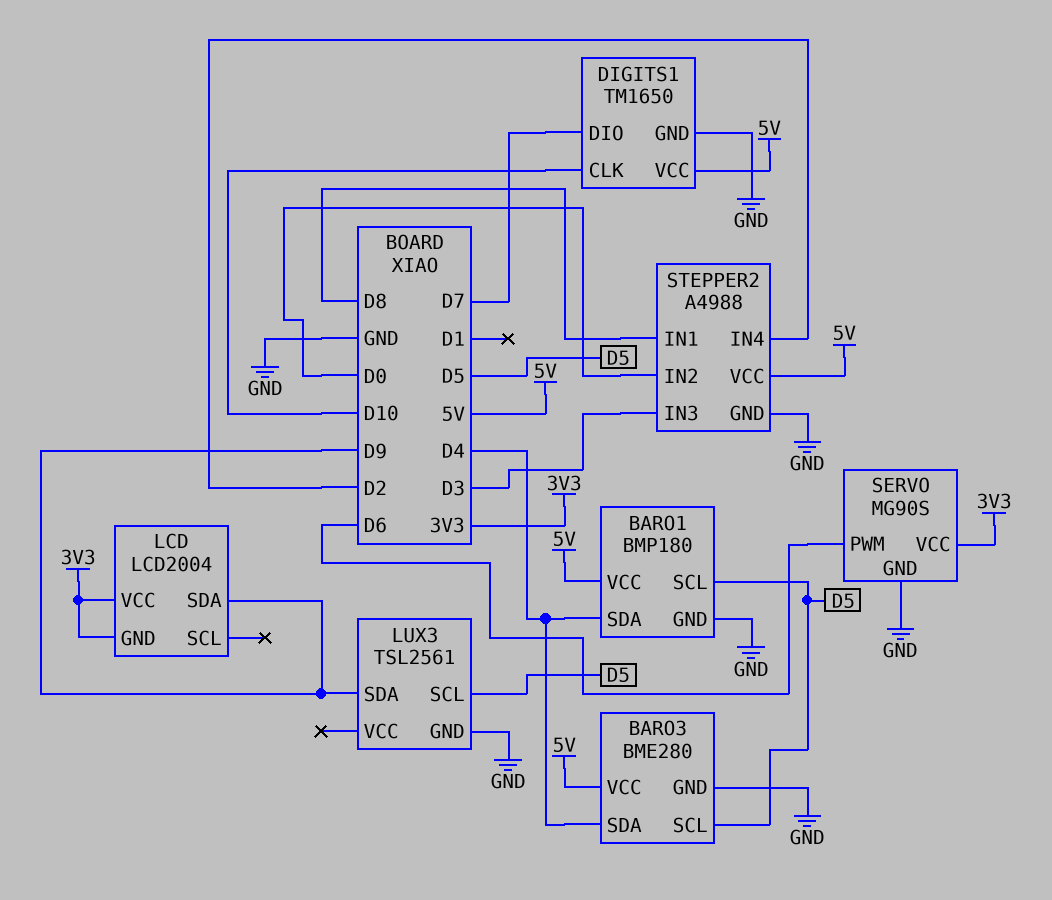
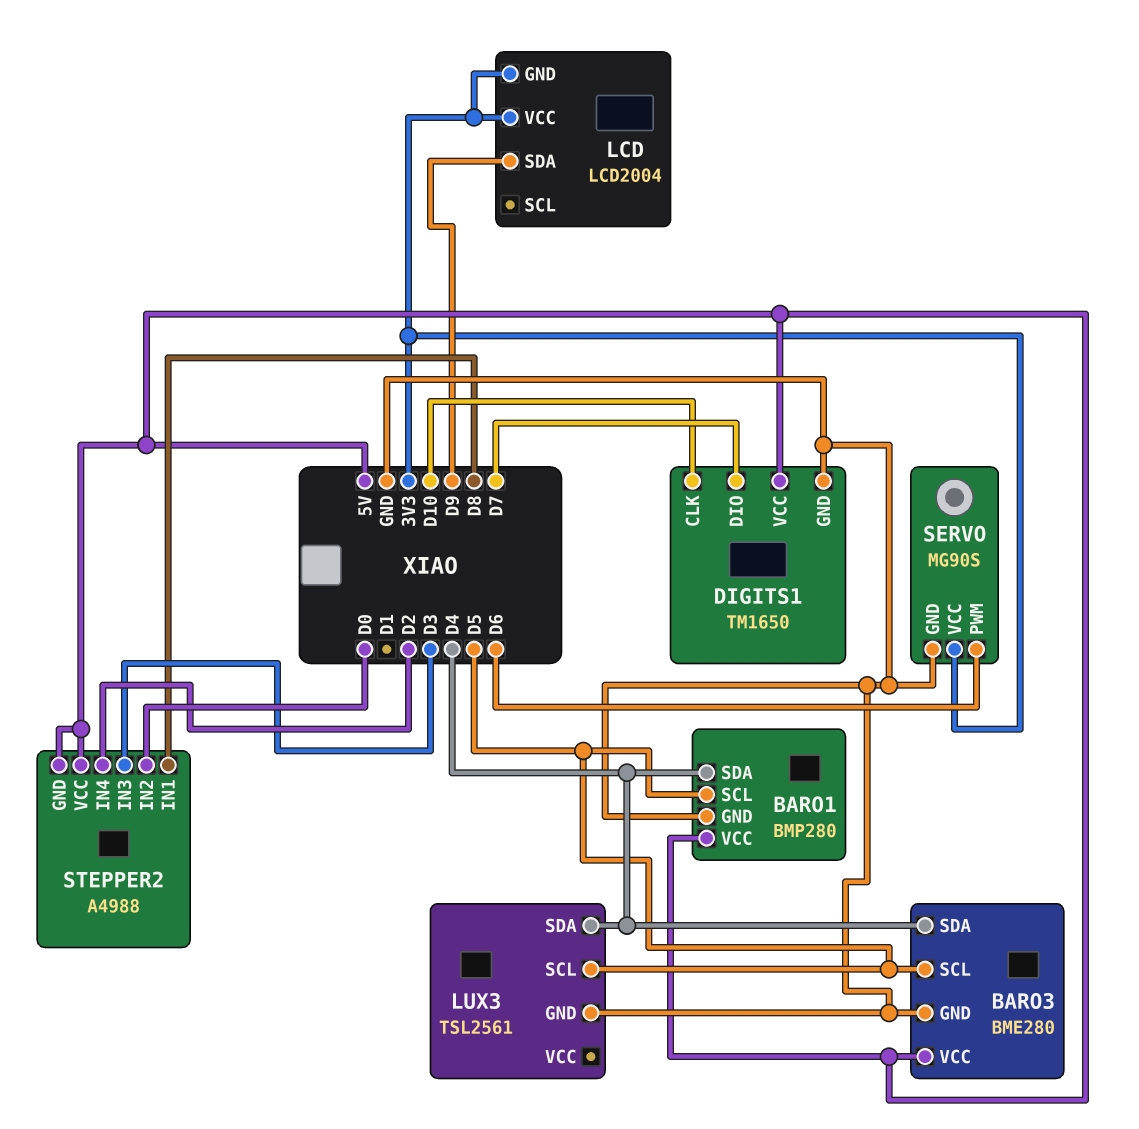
BARO1: BMP180 -> BMP280
LUX3 pin SDA: D9 -> D4
STEPPER2 pin GND: GND -> 5V

